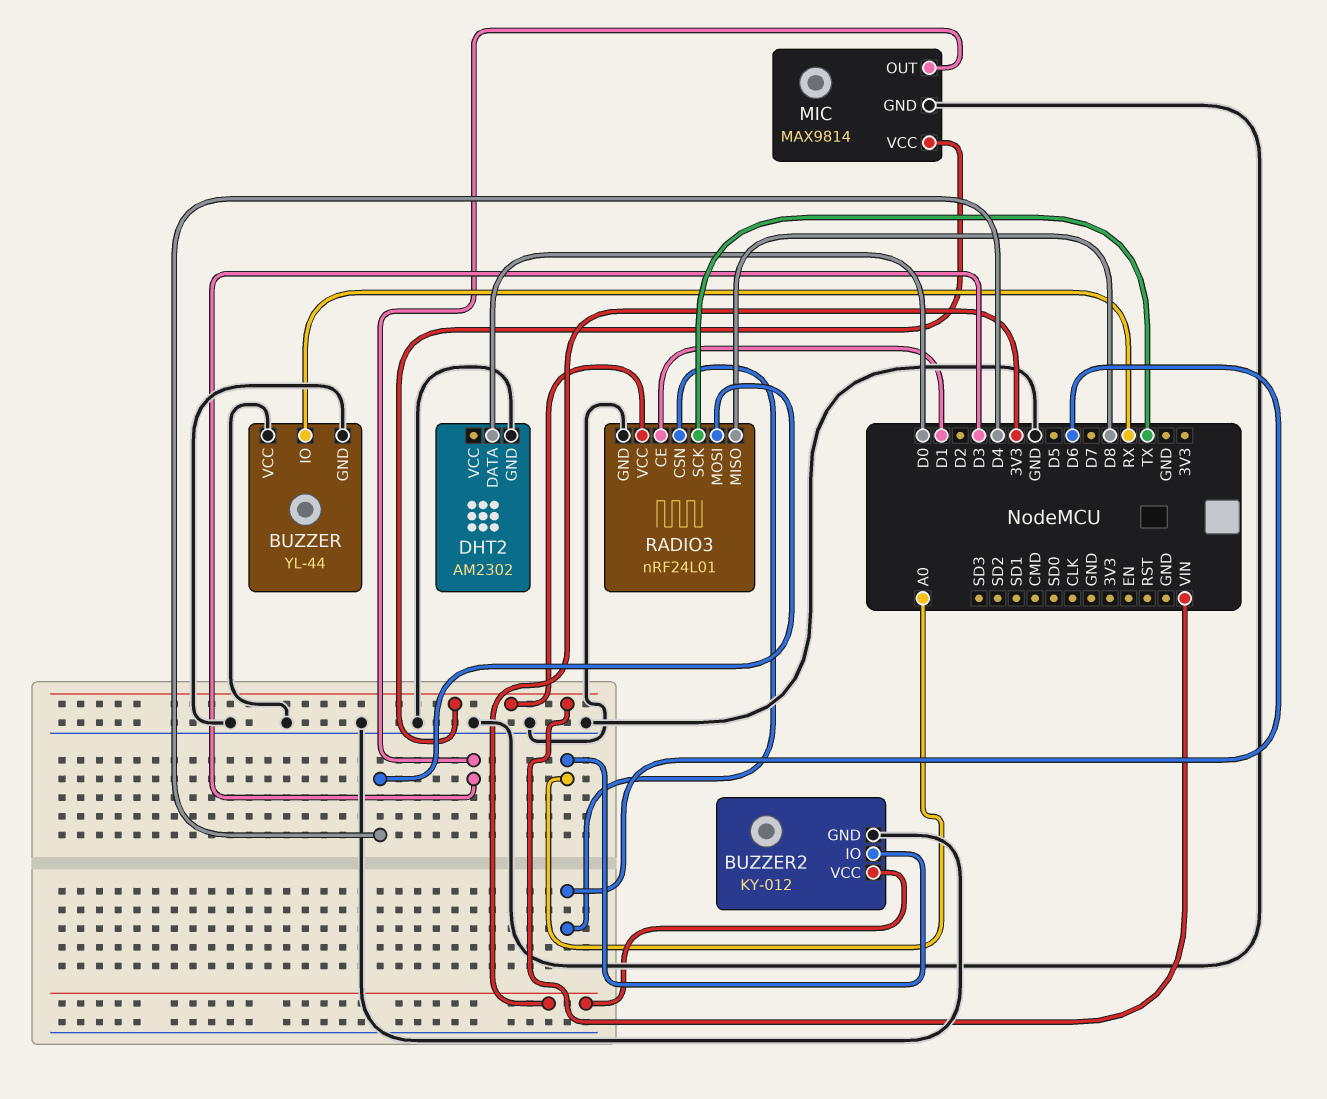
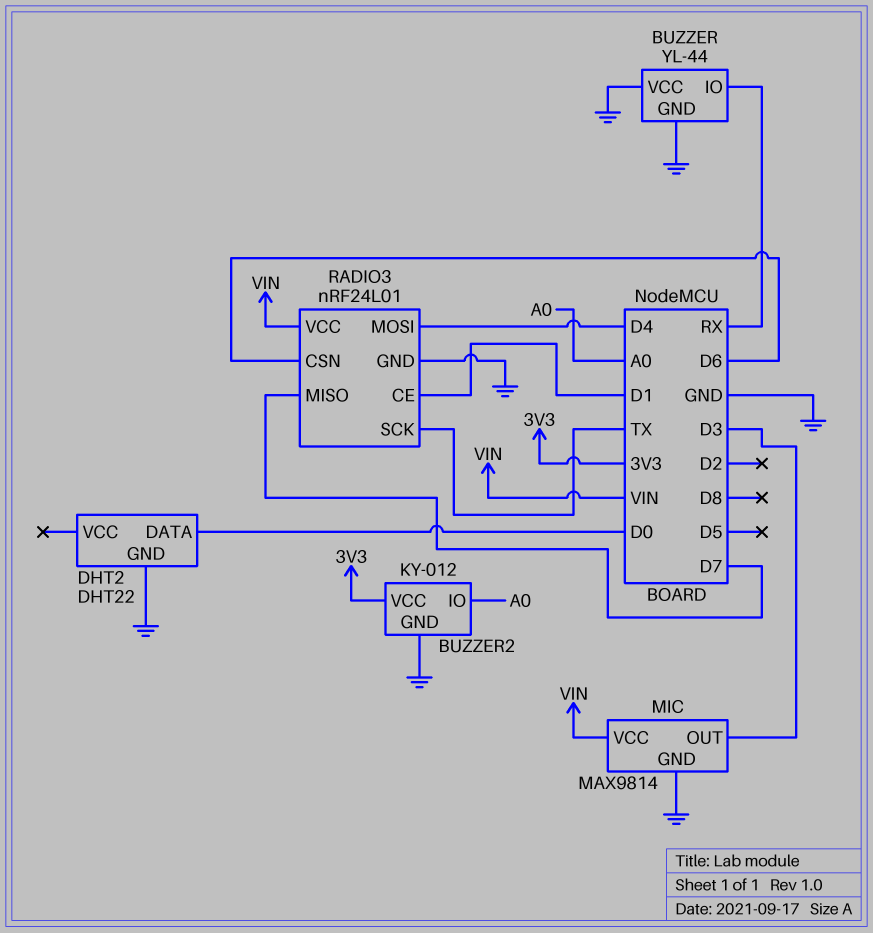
DHT2: AM2302 -> DHT22
RADIO3 pin MISO: D8 -> D7

